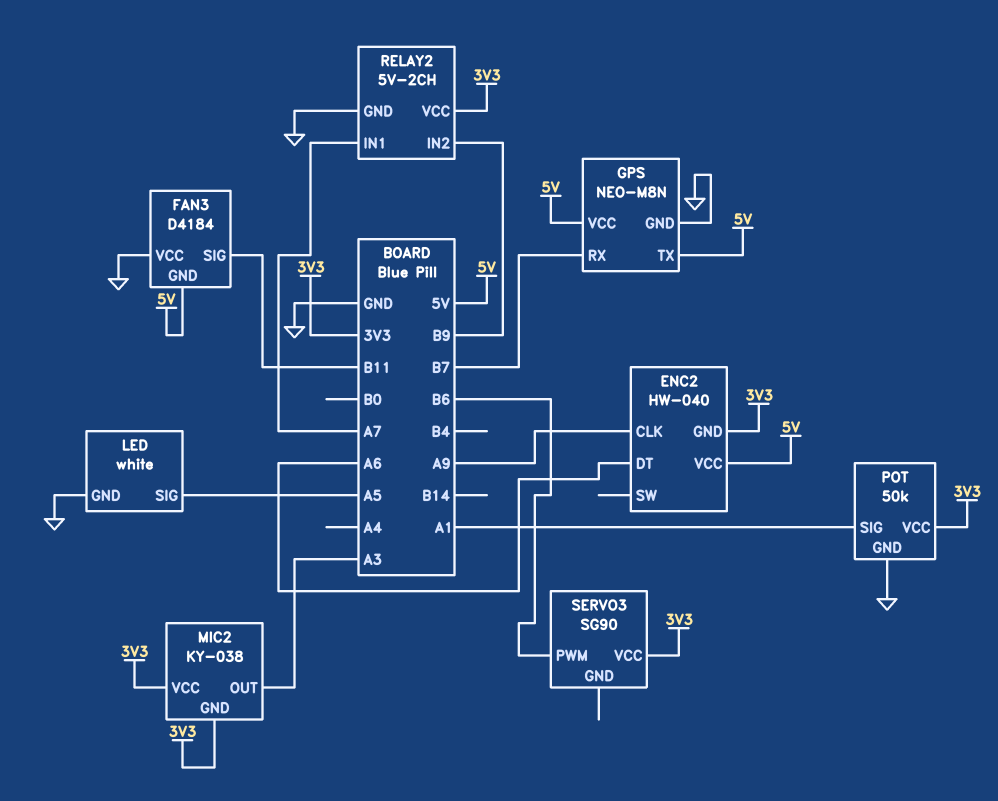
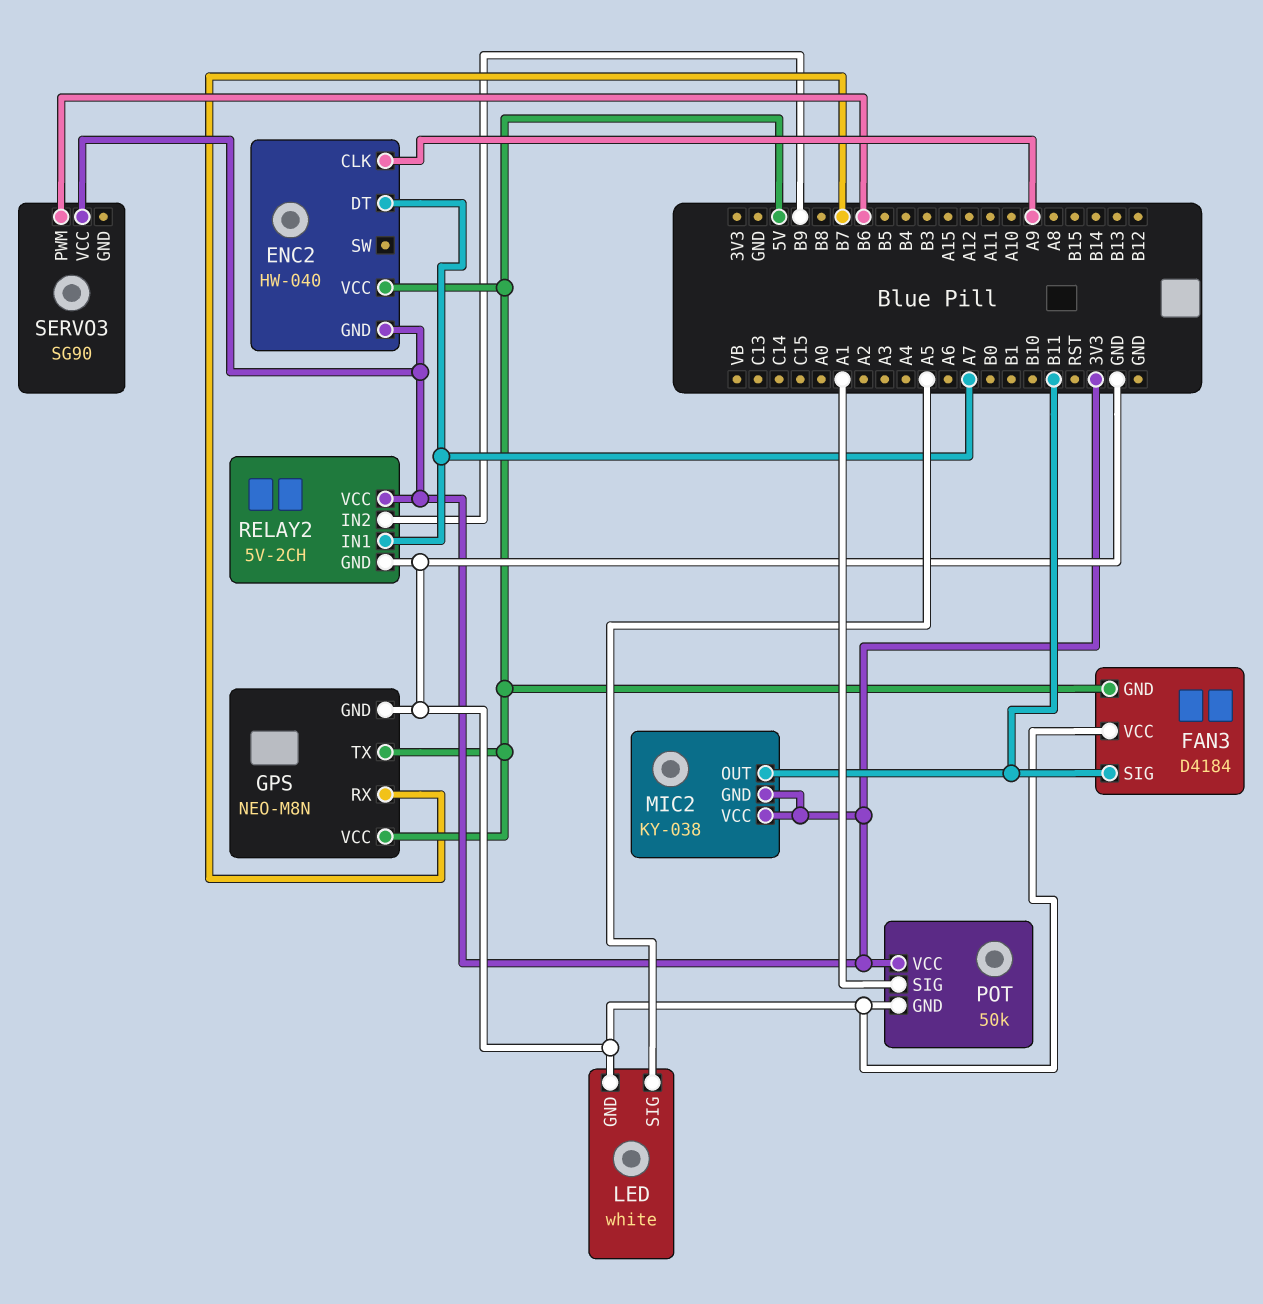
ENC2 pin DT: A6 -> A7
MIC2 pin OUT: A3 -> B11

